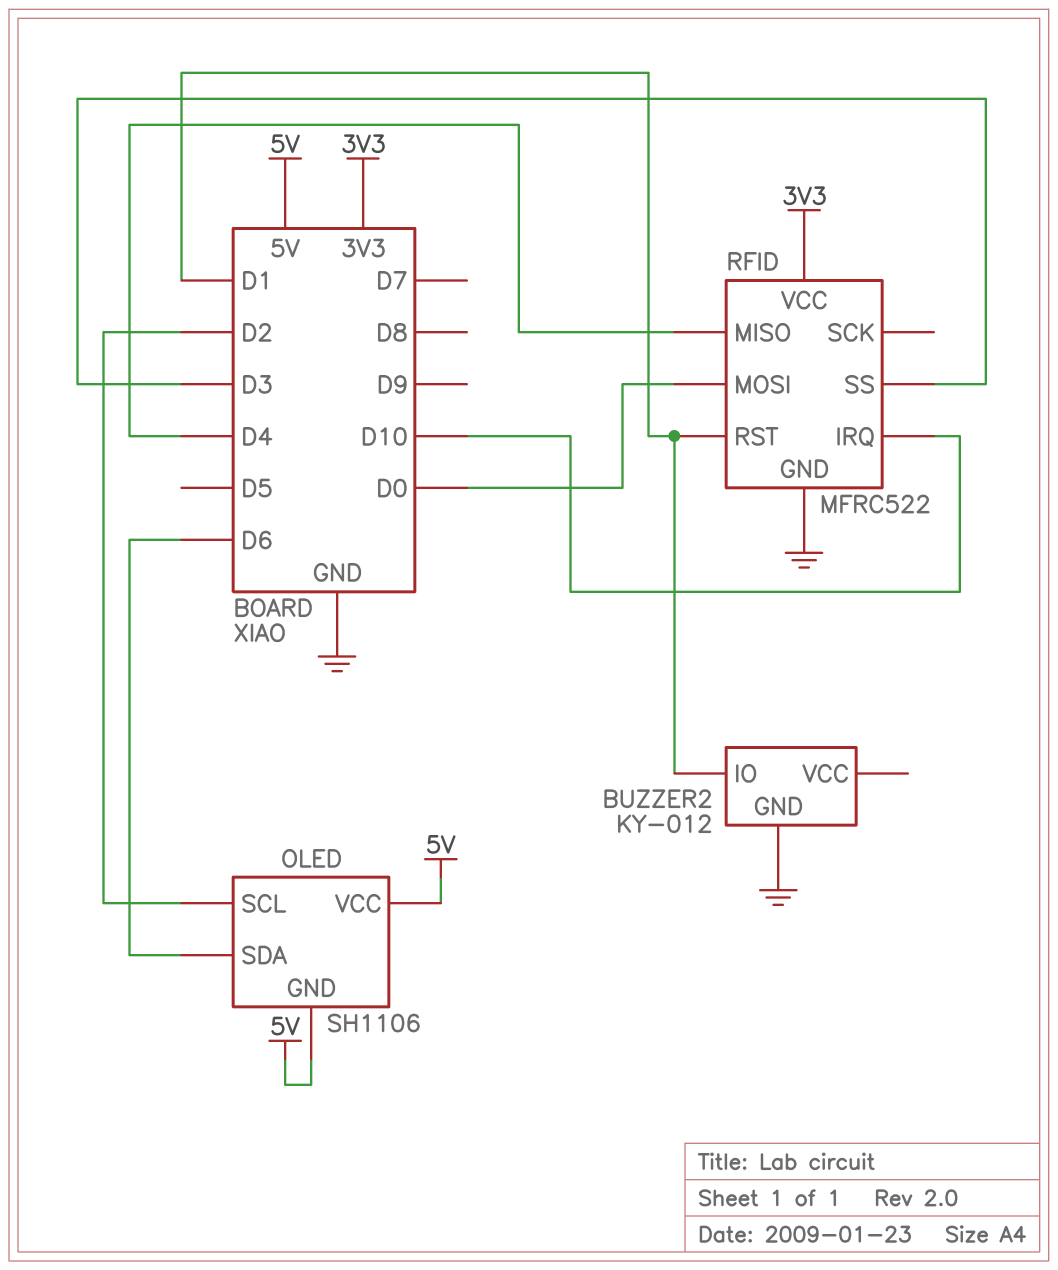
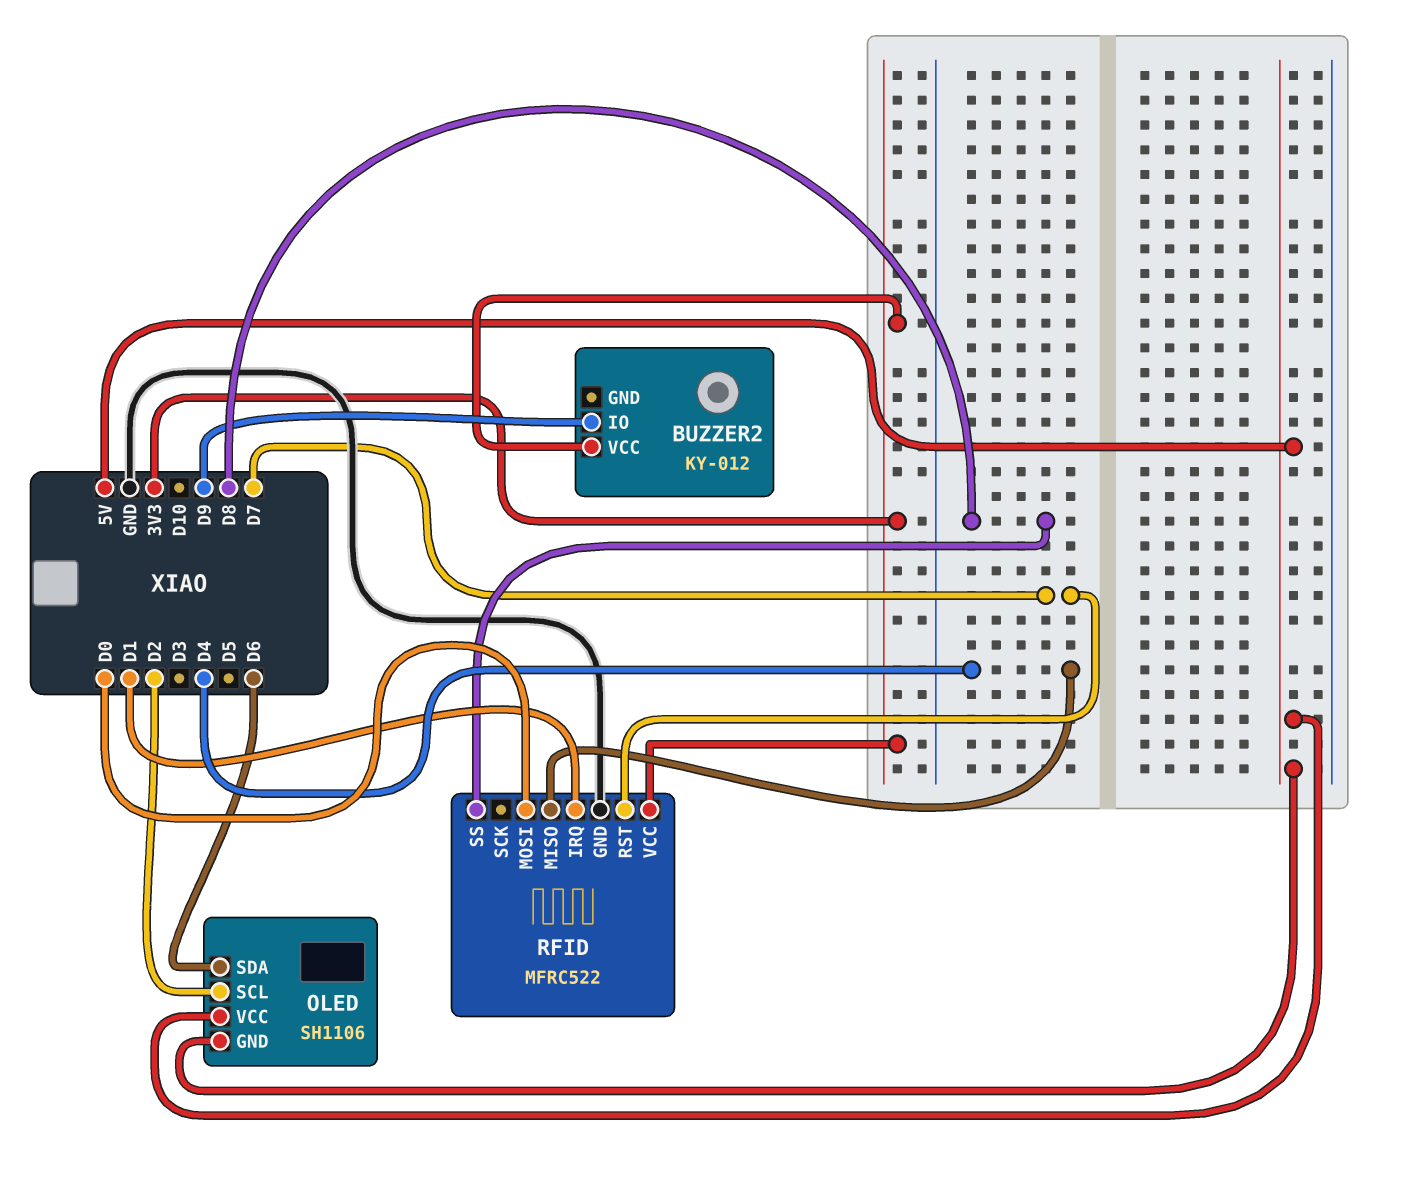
BUZZER2 pin GND: GND -> none
BUZZER2 pin IO: D1 -> D9
BUZZER2 pin VCC: none -> 3V3
RFID pin IRQ: D10 -> D1
RFID pin RST: D1 -> D7
RFID pin SS: D3 -> D8

